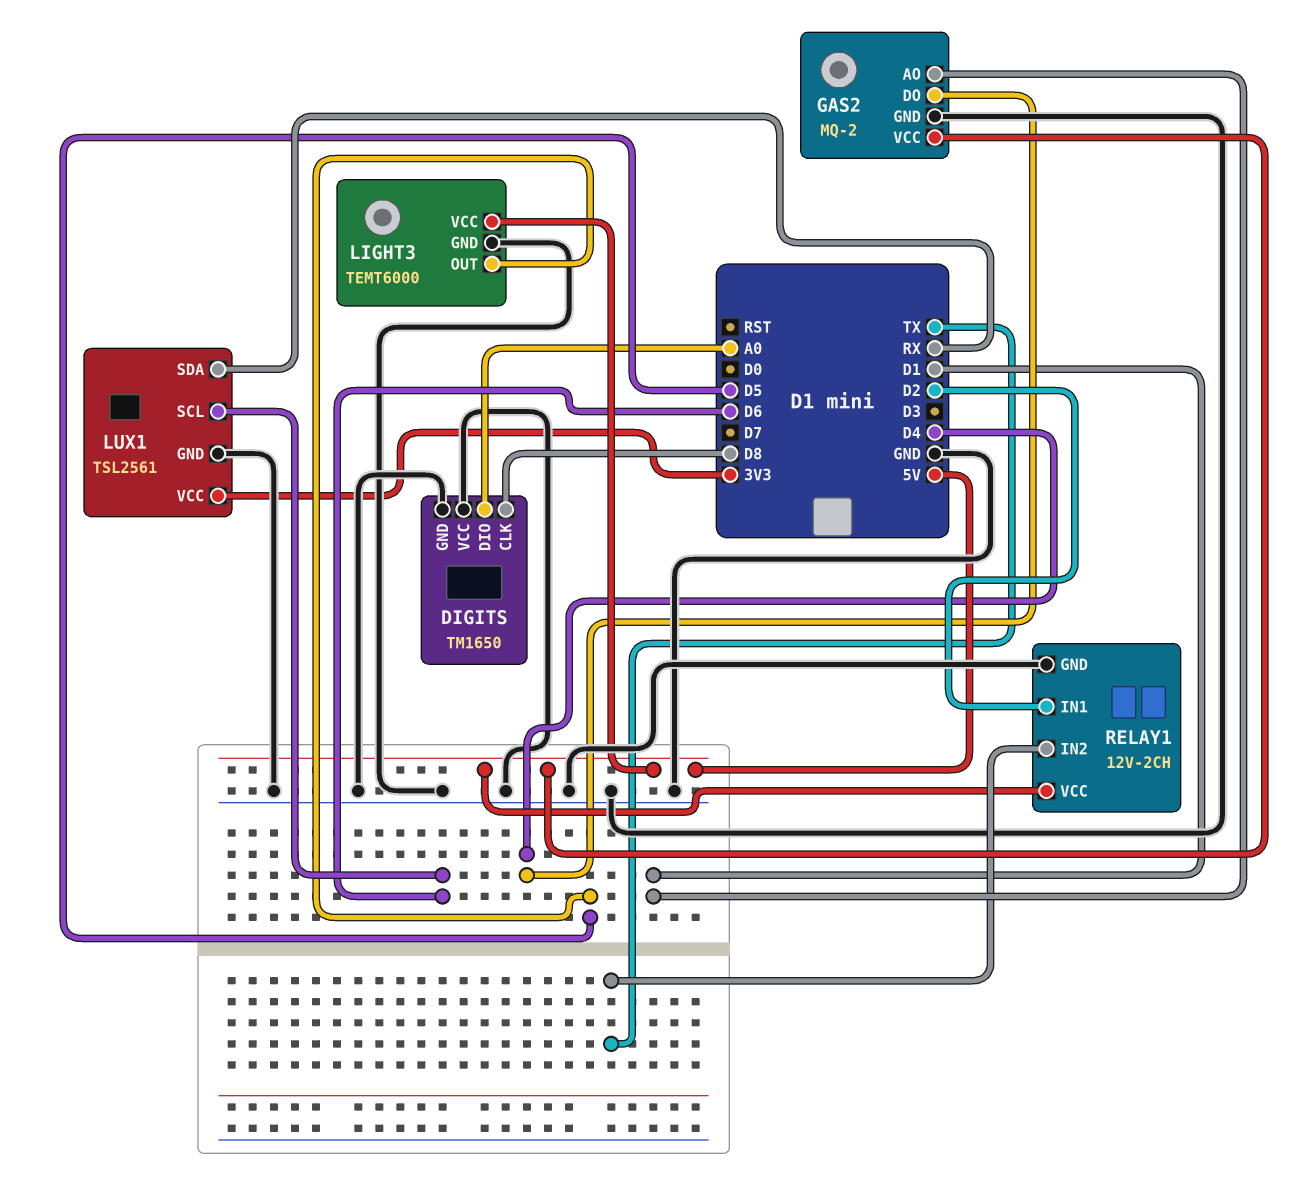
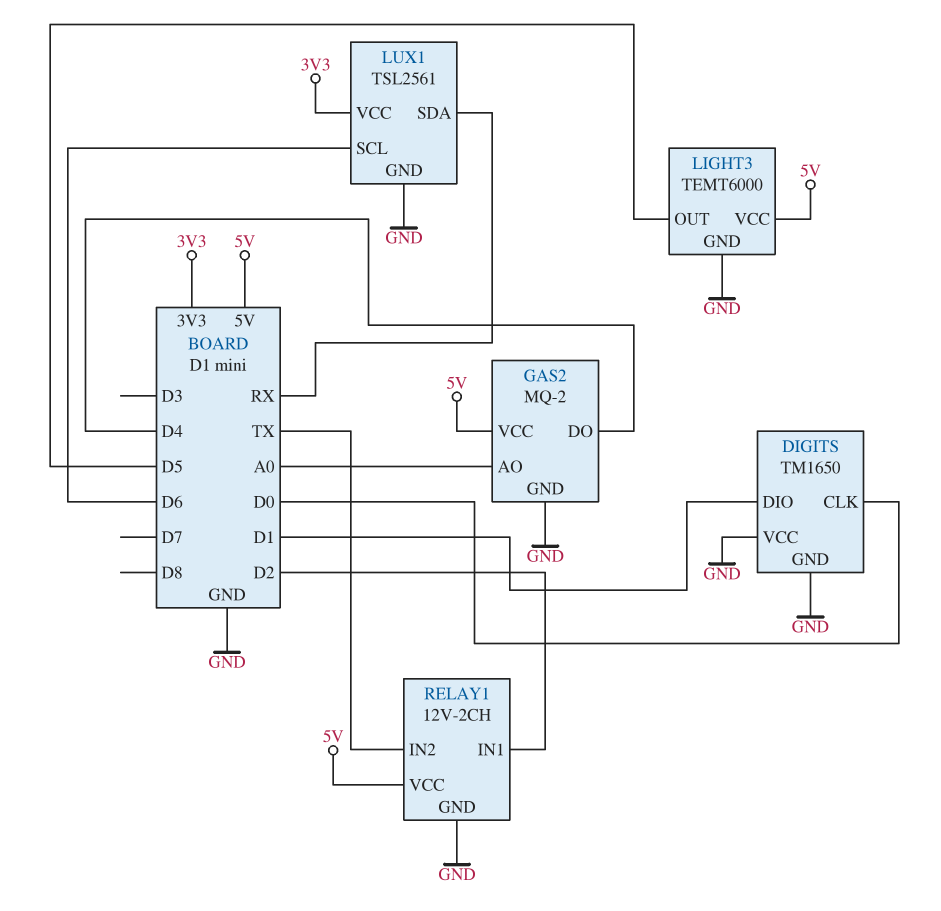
DIGITS pin CLK: D8 -> D0
DIGITS pin DIO: A0 -> D1
GAS2 pin AO: D1 -> A0

